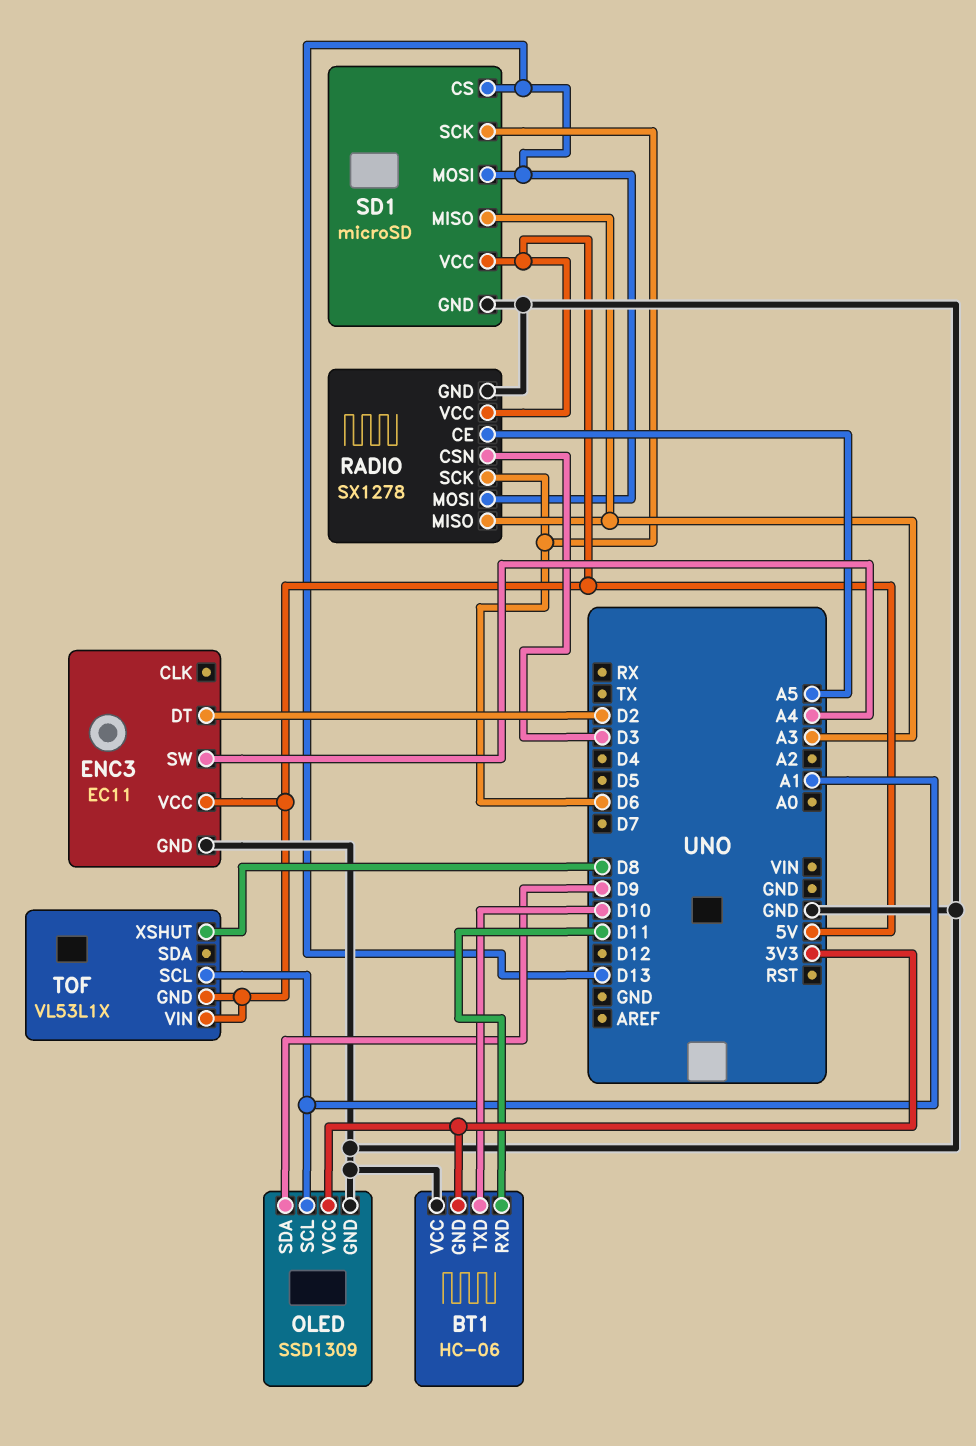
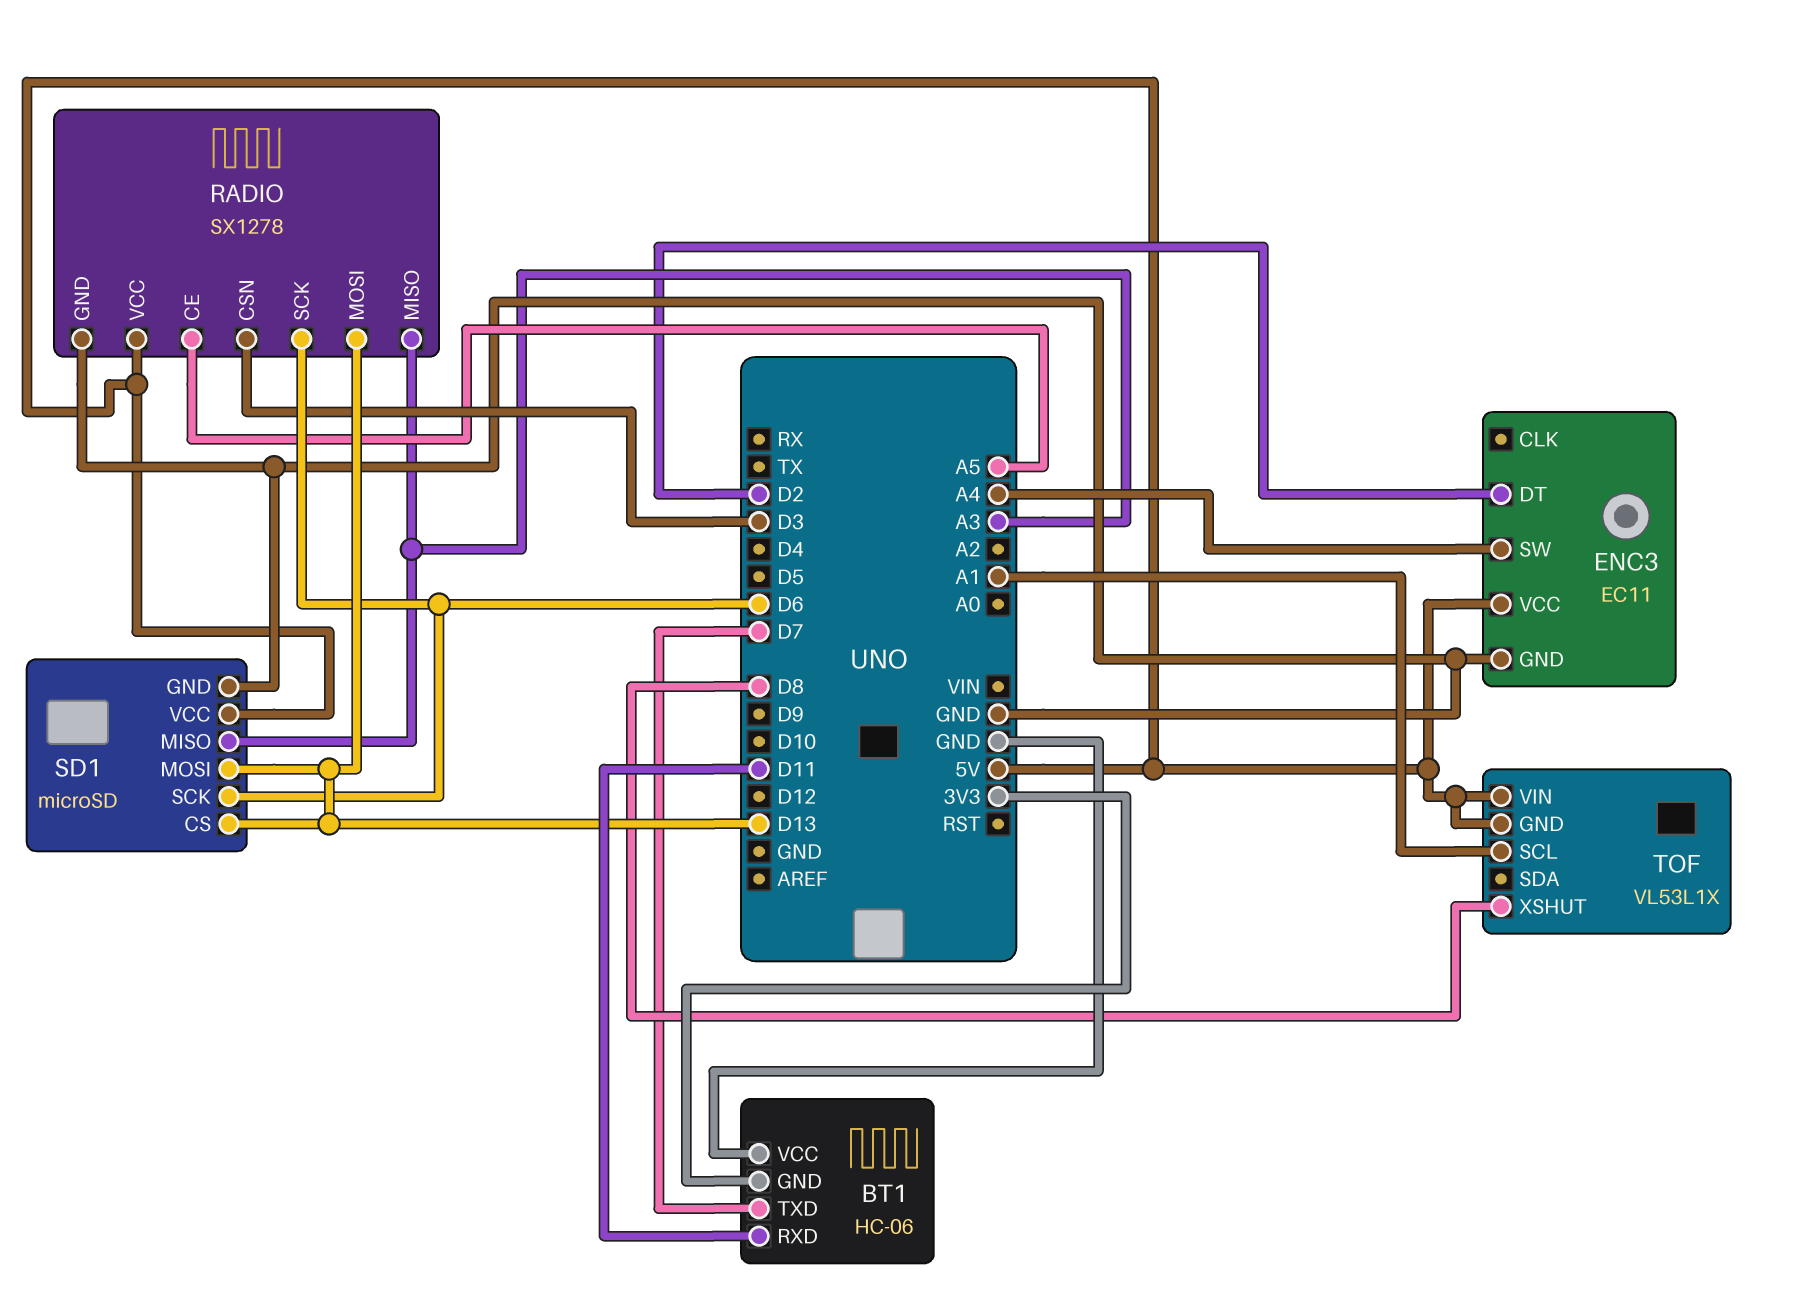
BT1 pin TXD: D10 -> D7
OLED: SSD1309 -> none
OLED pin GND: GND -> none
OLED pin SCL: A1 -> none
OLED pin SDA: D9 -> none
OLED pin VCC: 3V3 -> none

